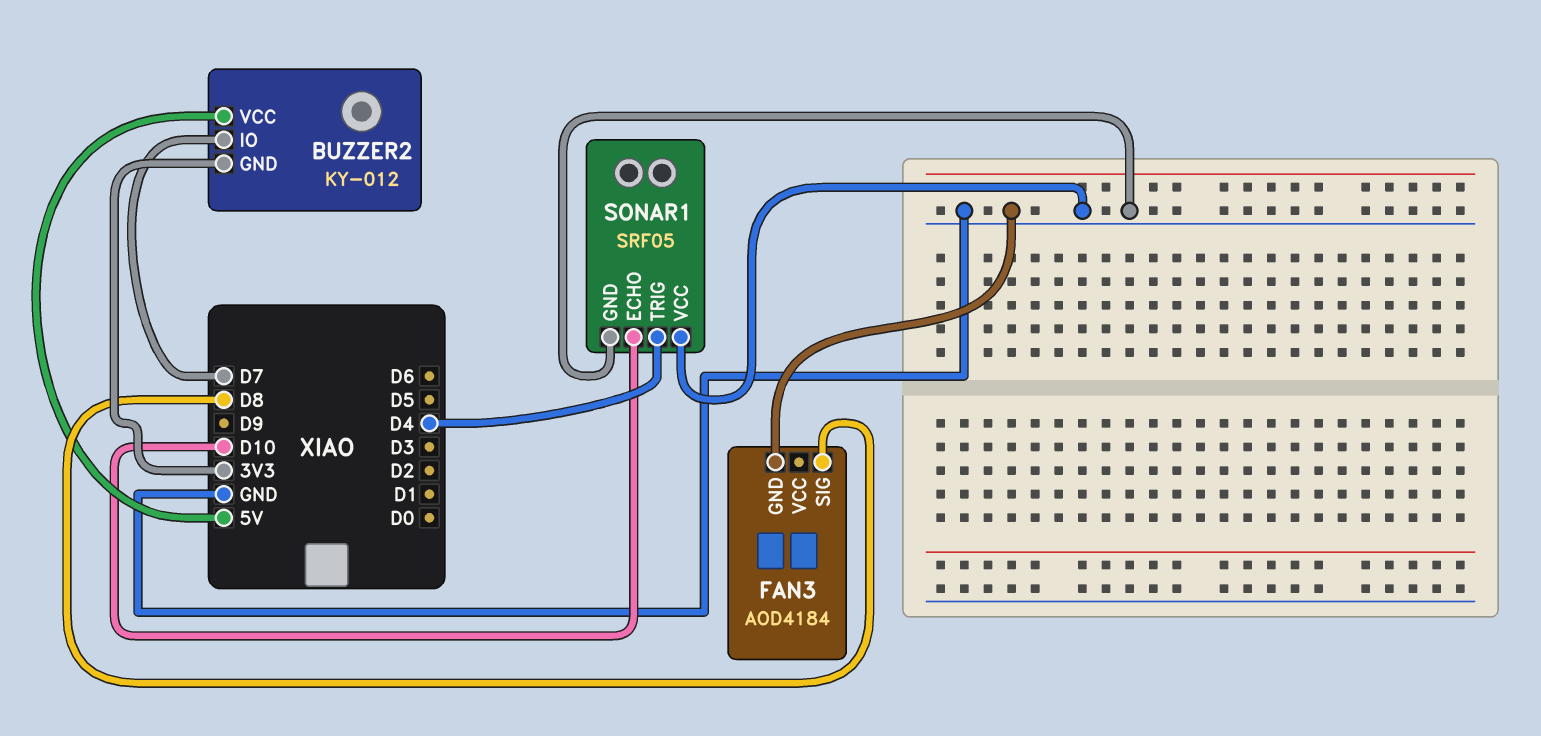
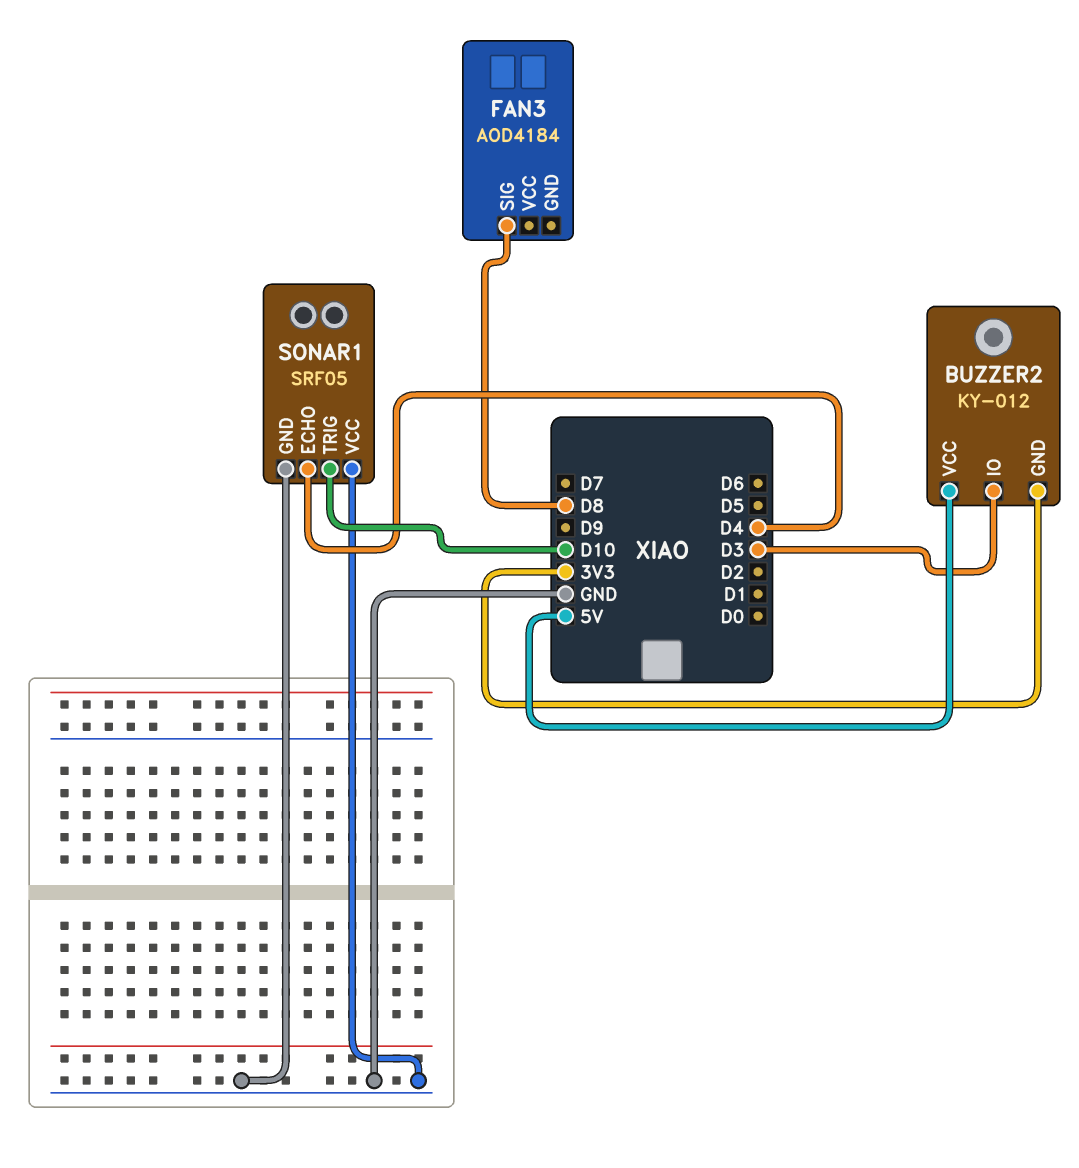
BUZZER2 pin IO: D7 -> D3
FAN3 pin GND: GND -> none
SONAR1 pin ECHO: D10 -> D4
SONAR1 pin TRIG: D4 -> D10

